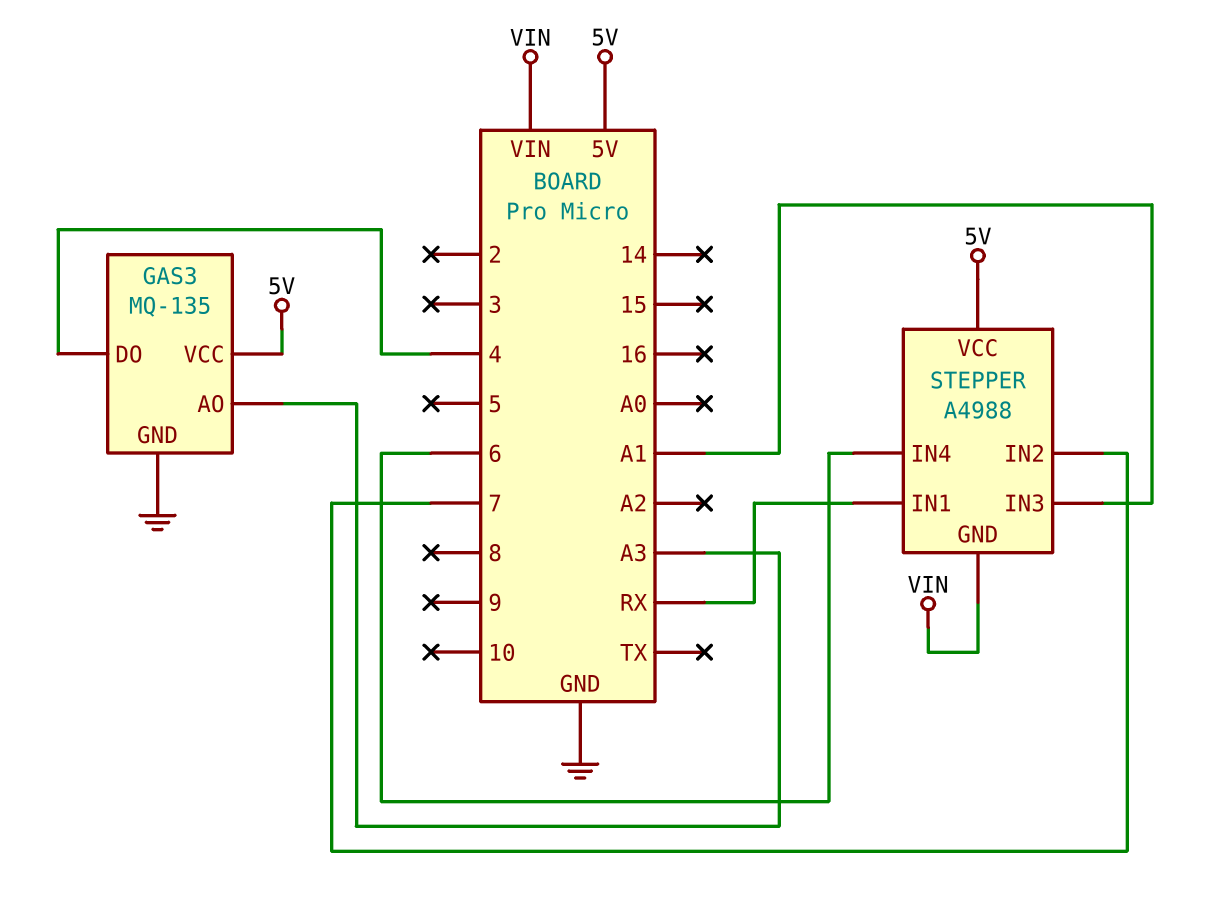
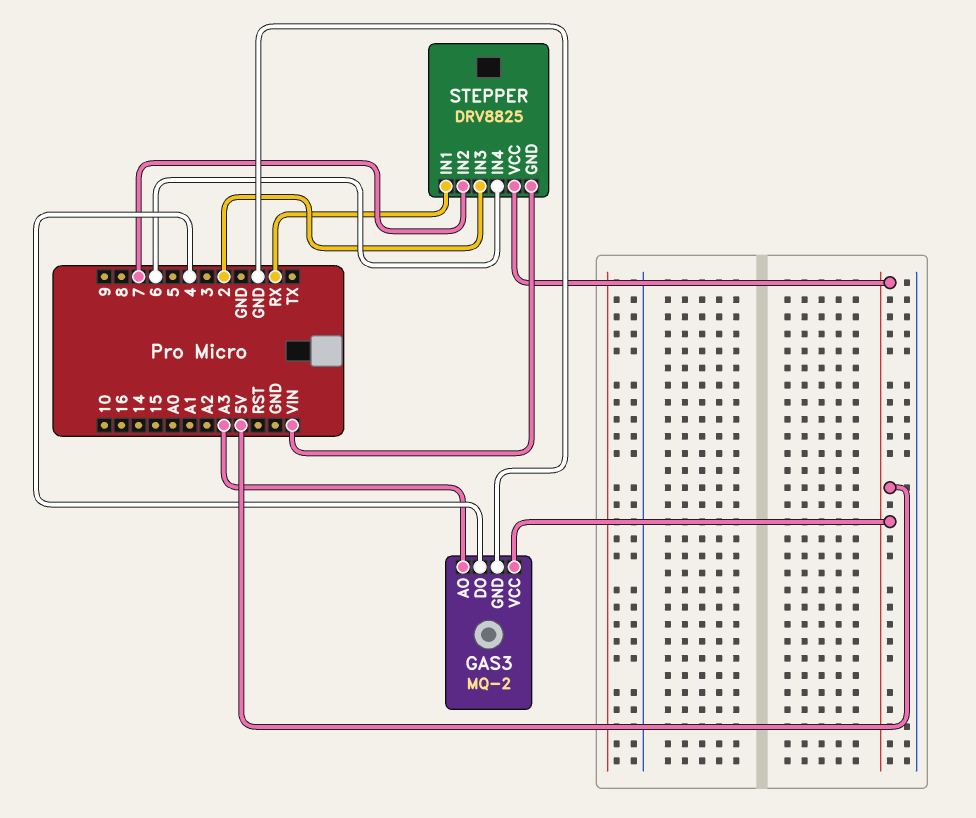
GAS3: MQ-135 -> MQ-2
STEPPER: A4988 -> DRV8825
STEPPER pin IN3: A1 -> 2

